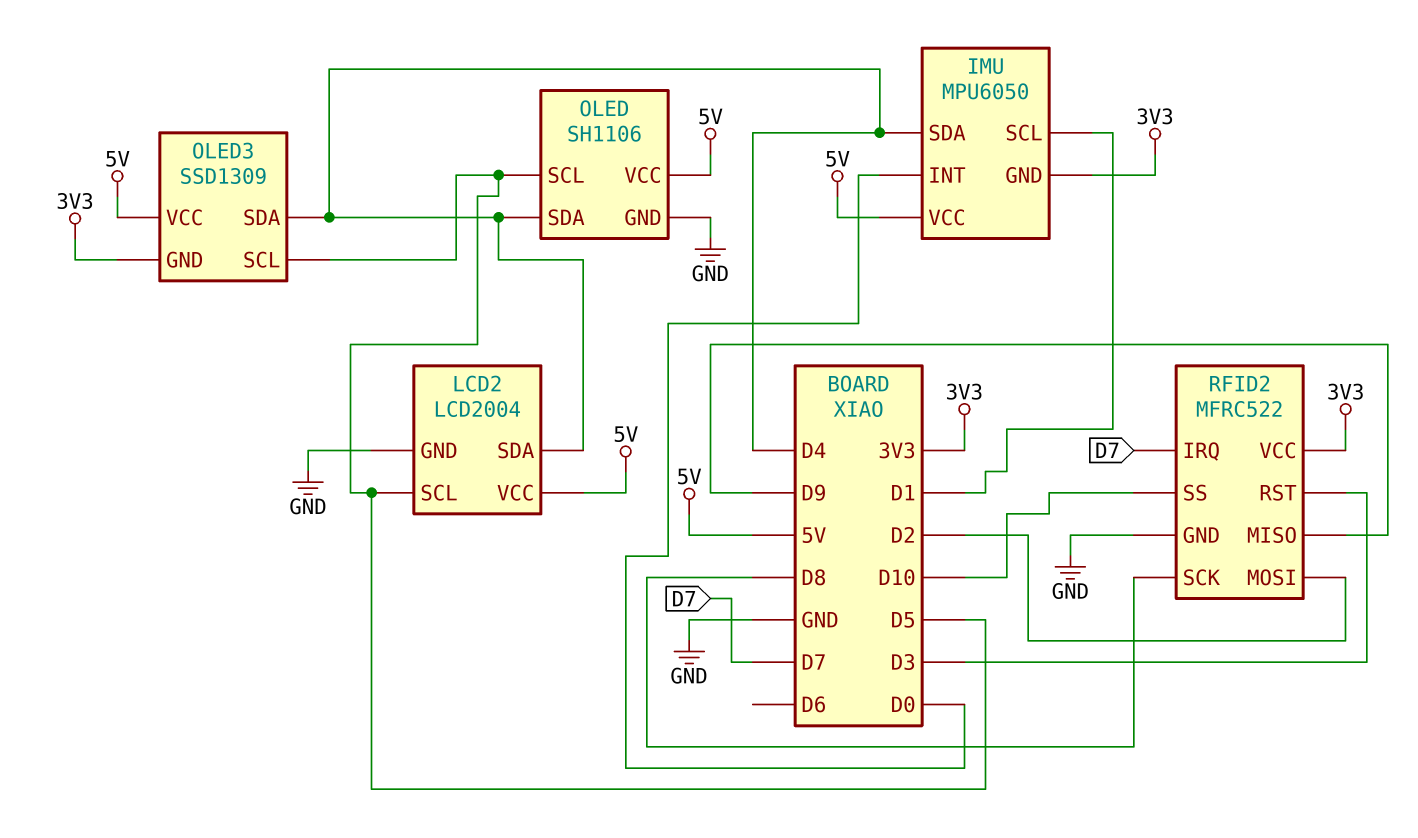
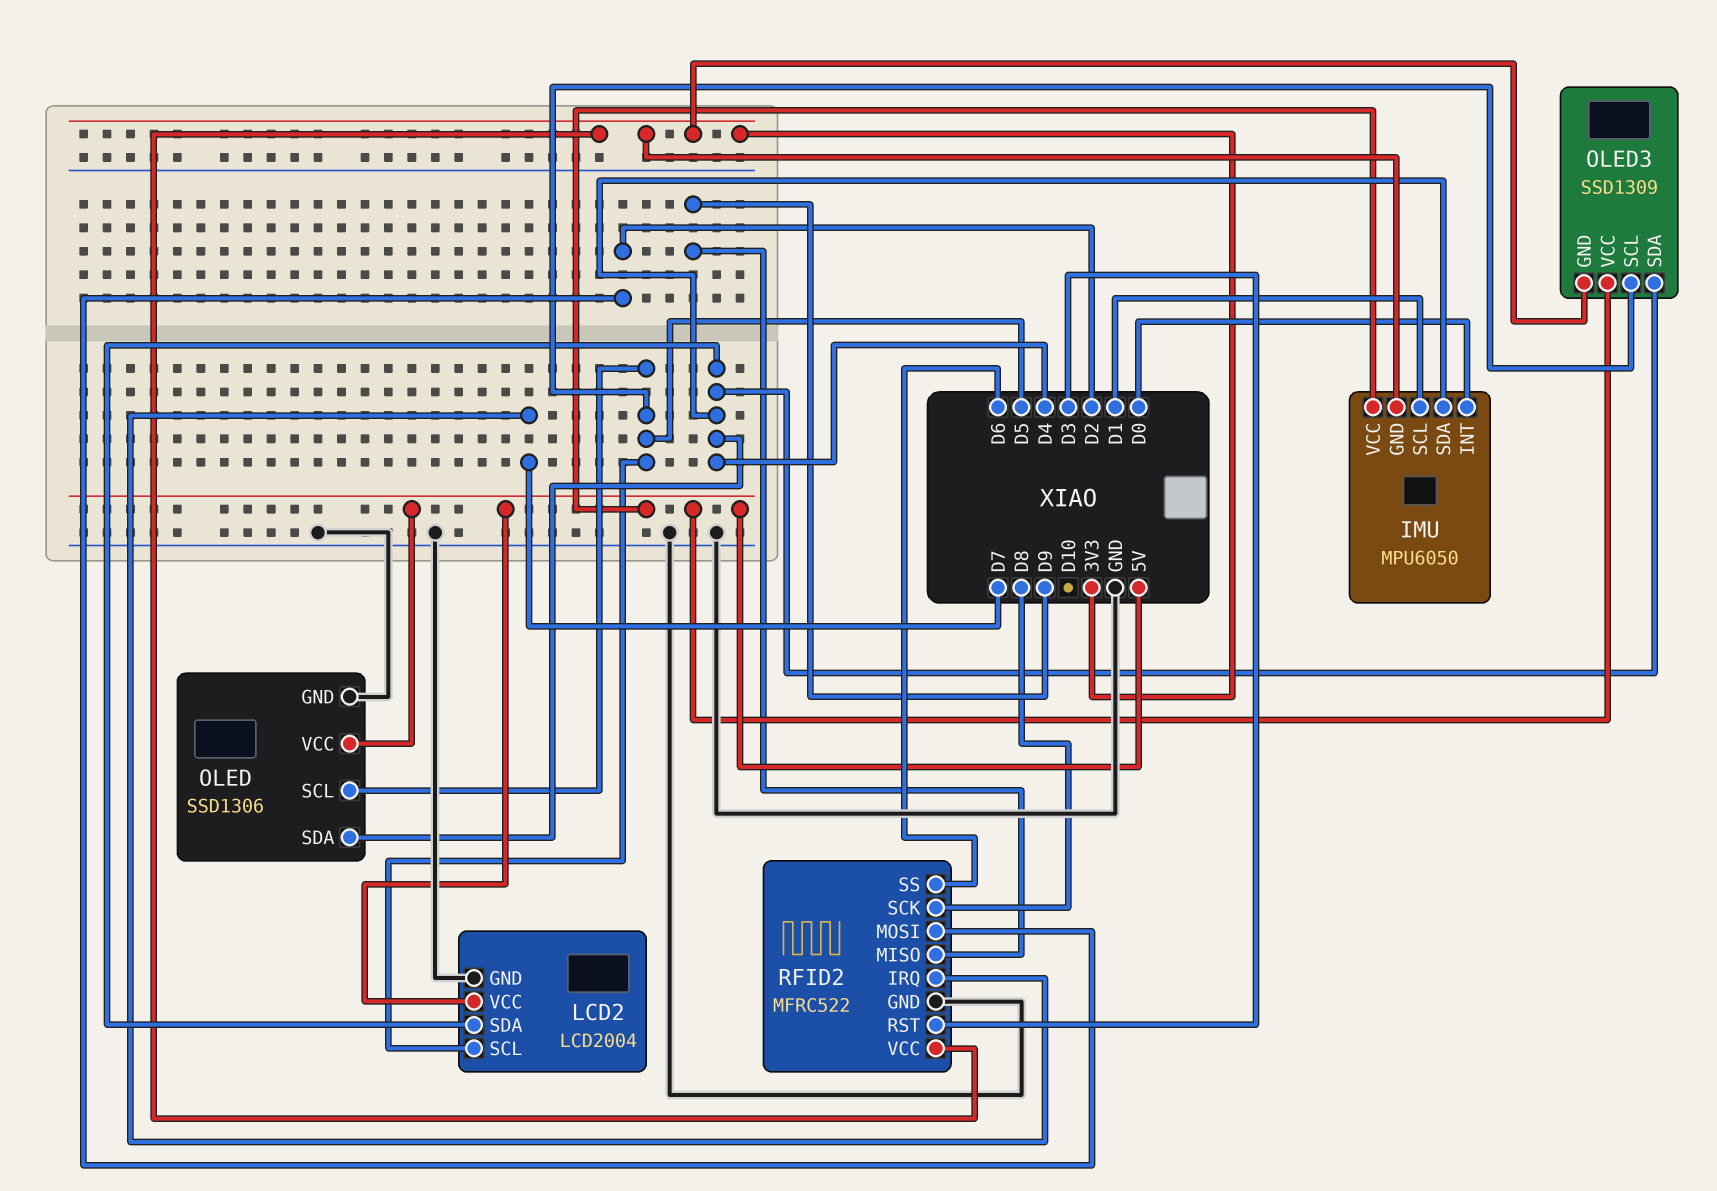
OLED: SH1106 -> SSD1306
RFID2 pin SS: D10 -> D6

